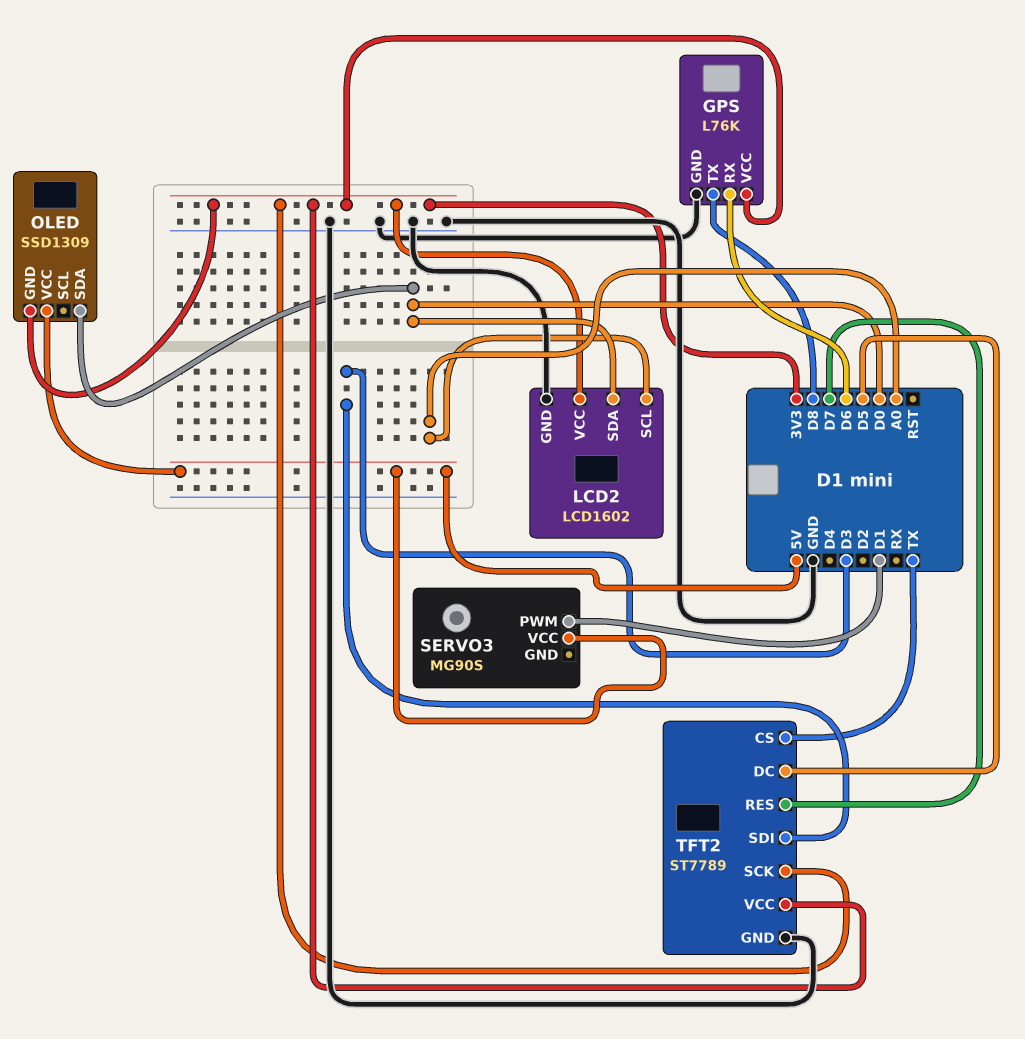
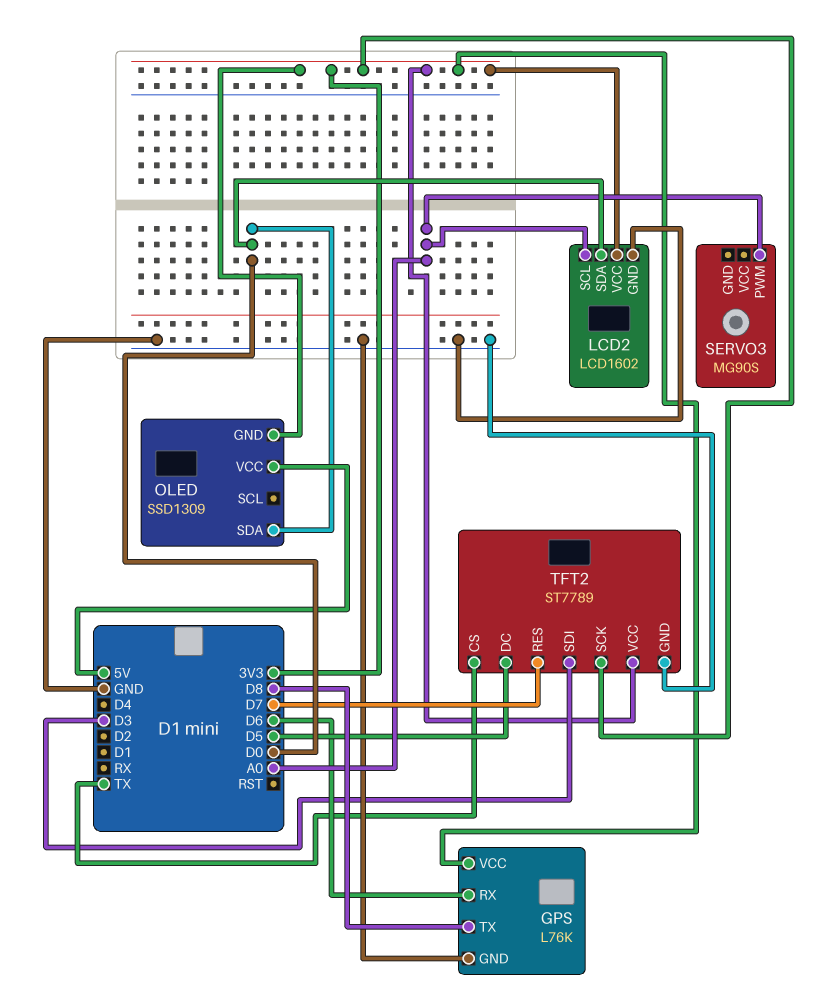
SERVO3 pin PWM: D1 -> A0
SERVO3 pin VCC: 5V -> none

